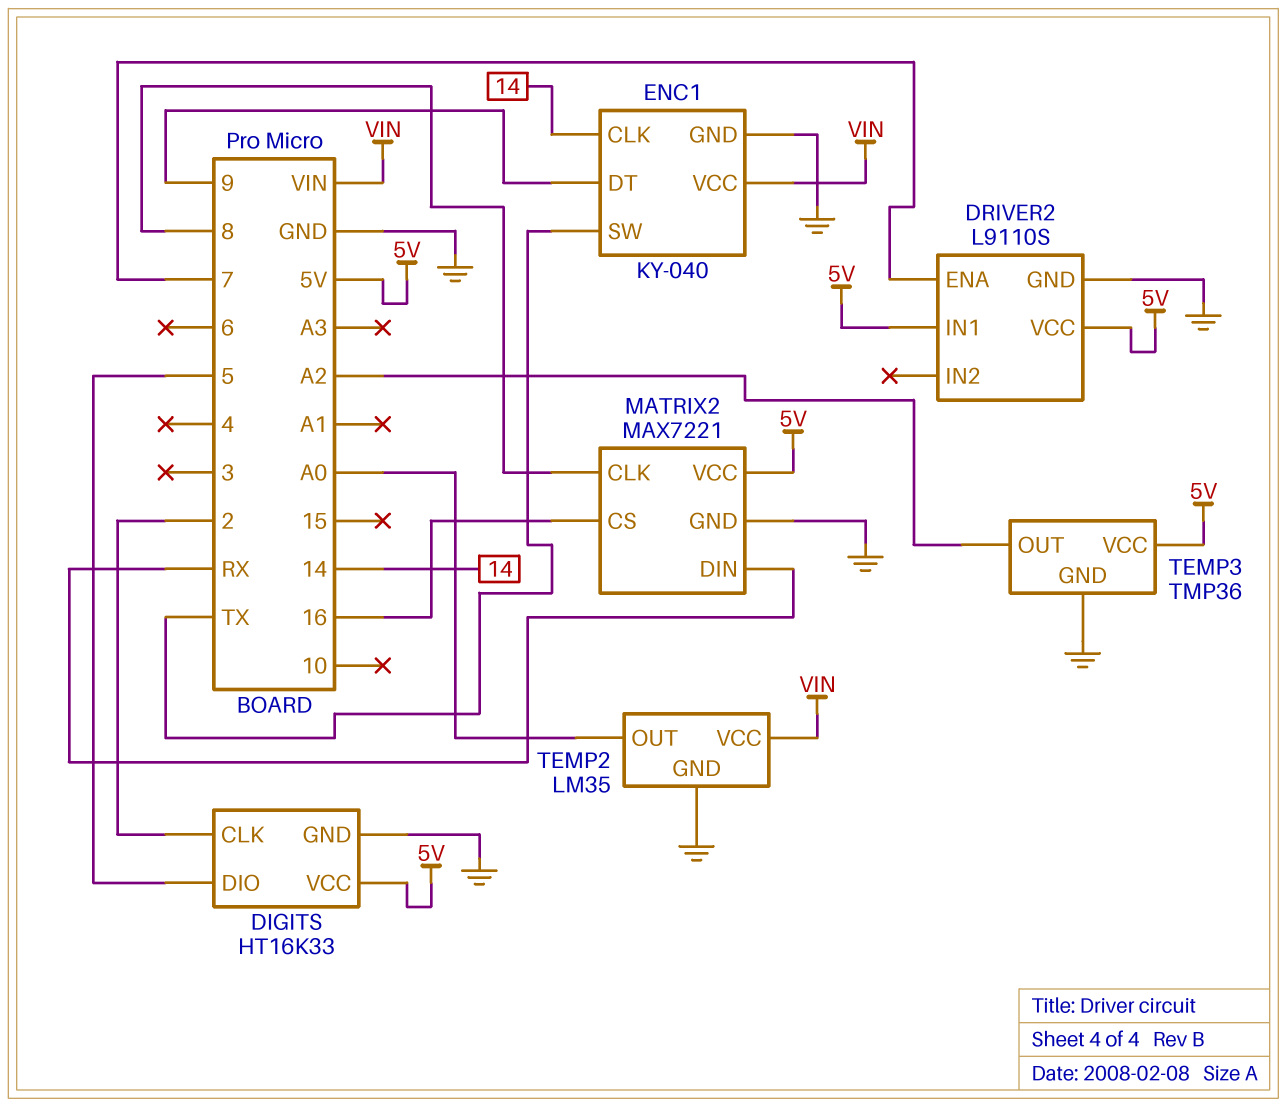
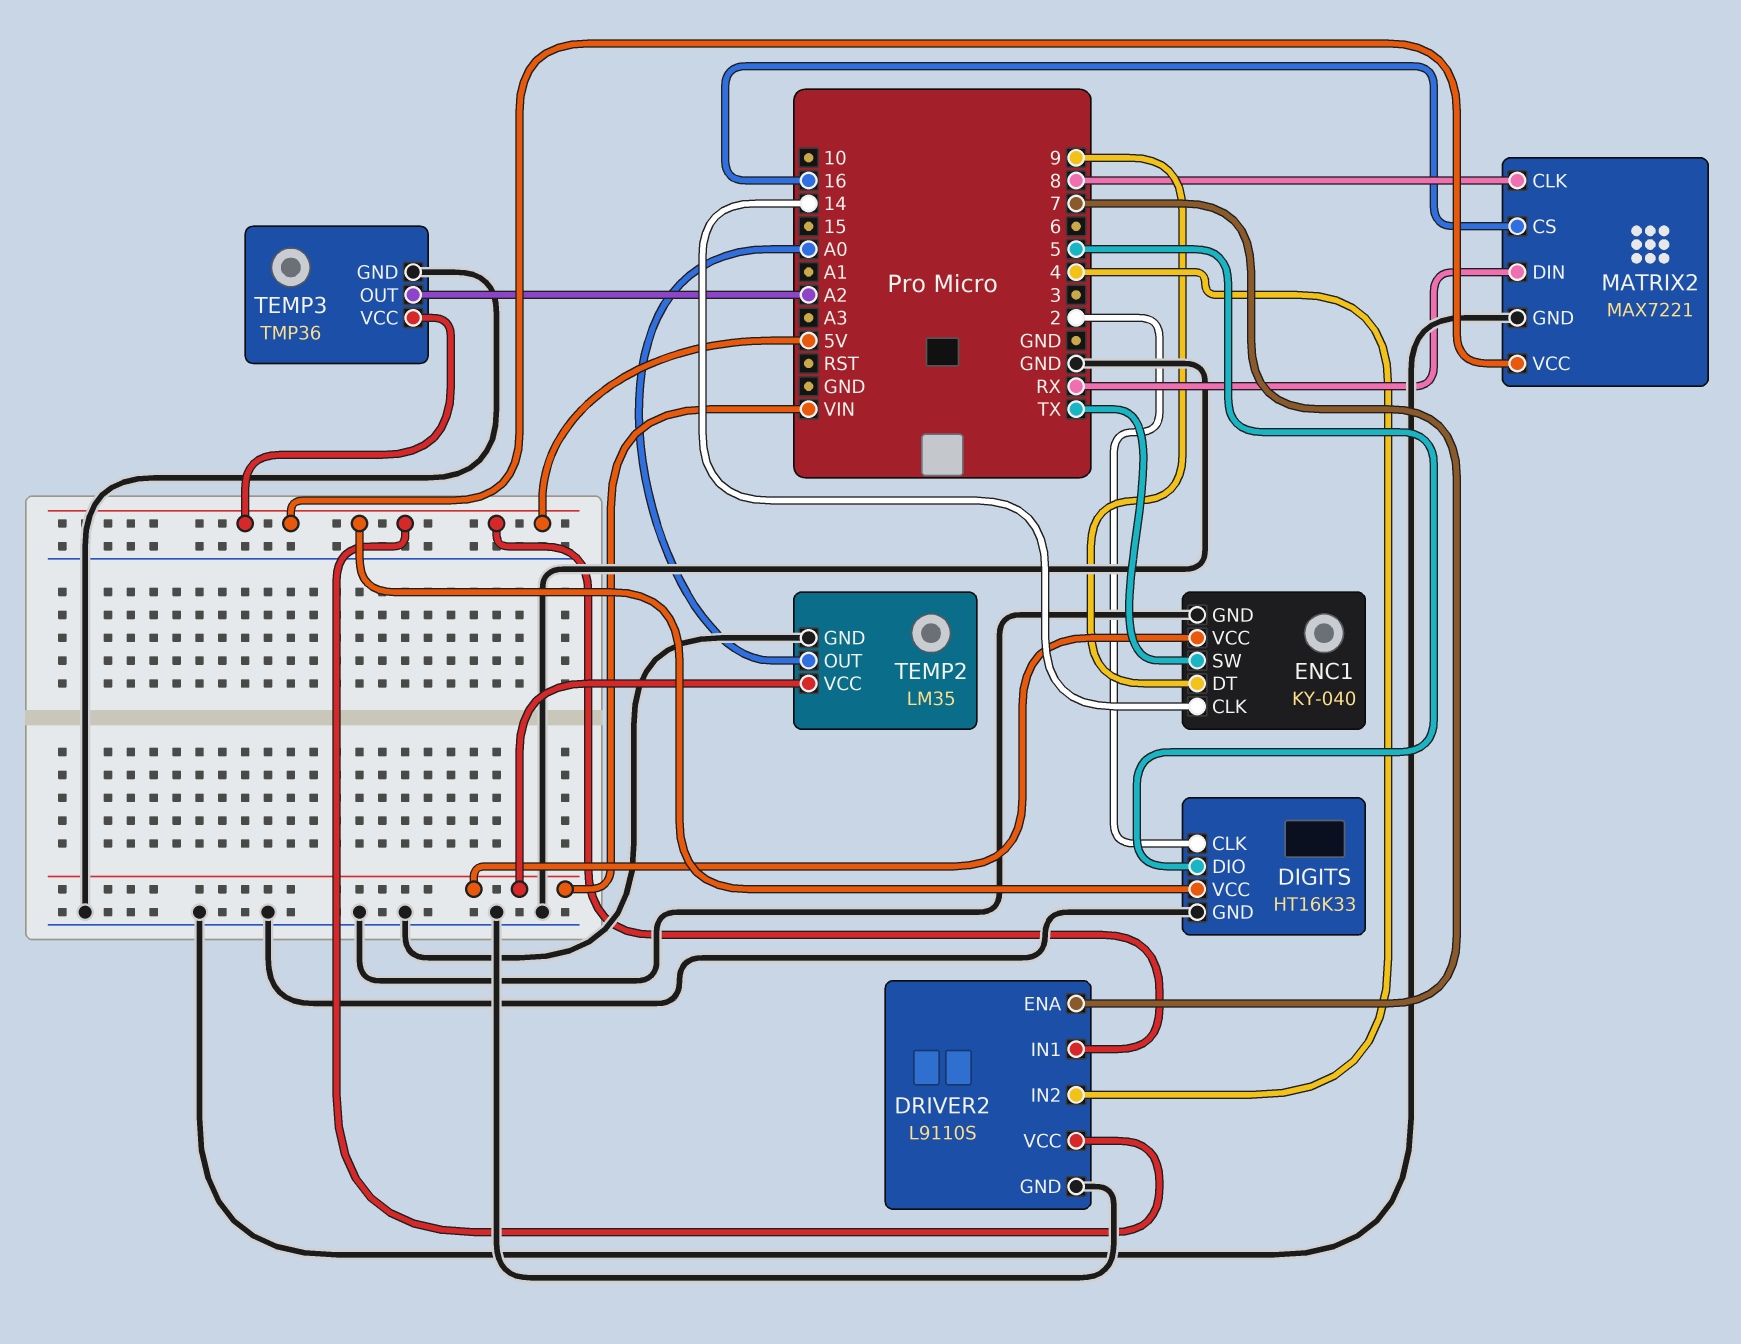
DRIVER2 pin IN2: none -> 4

